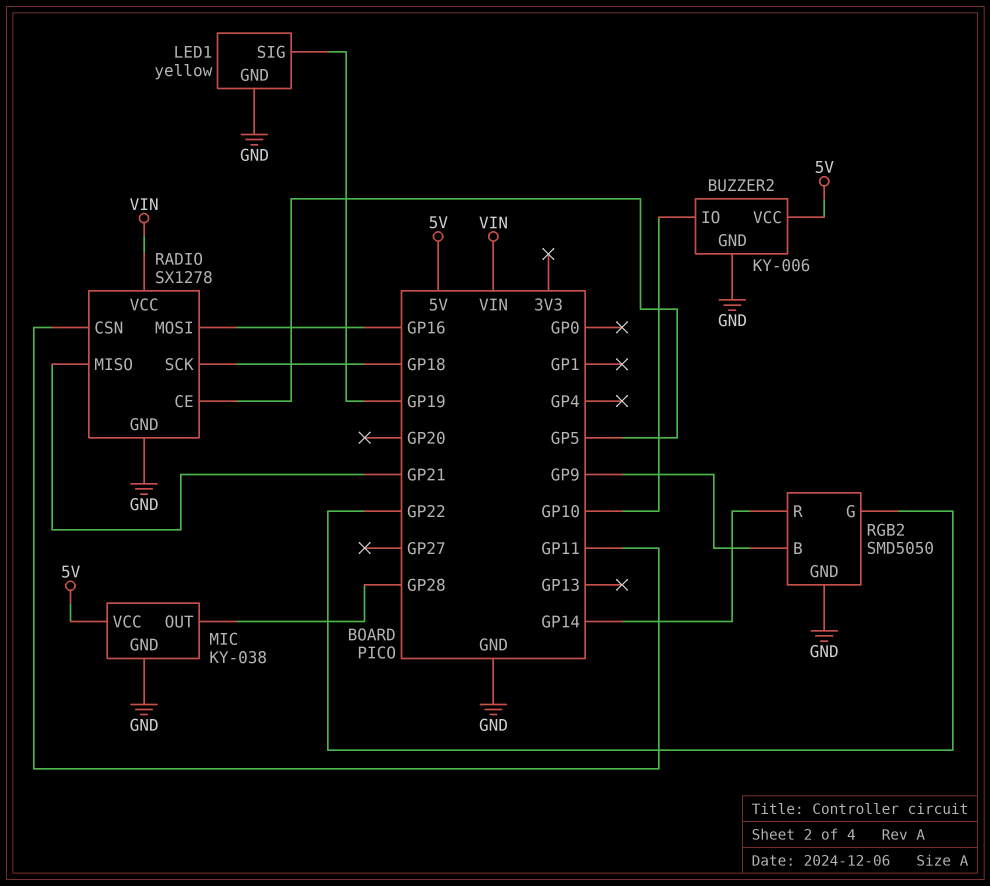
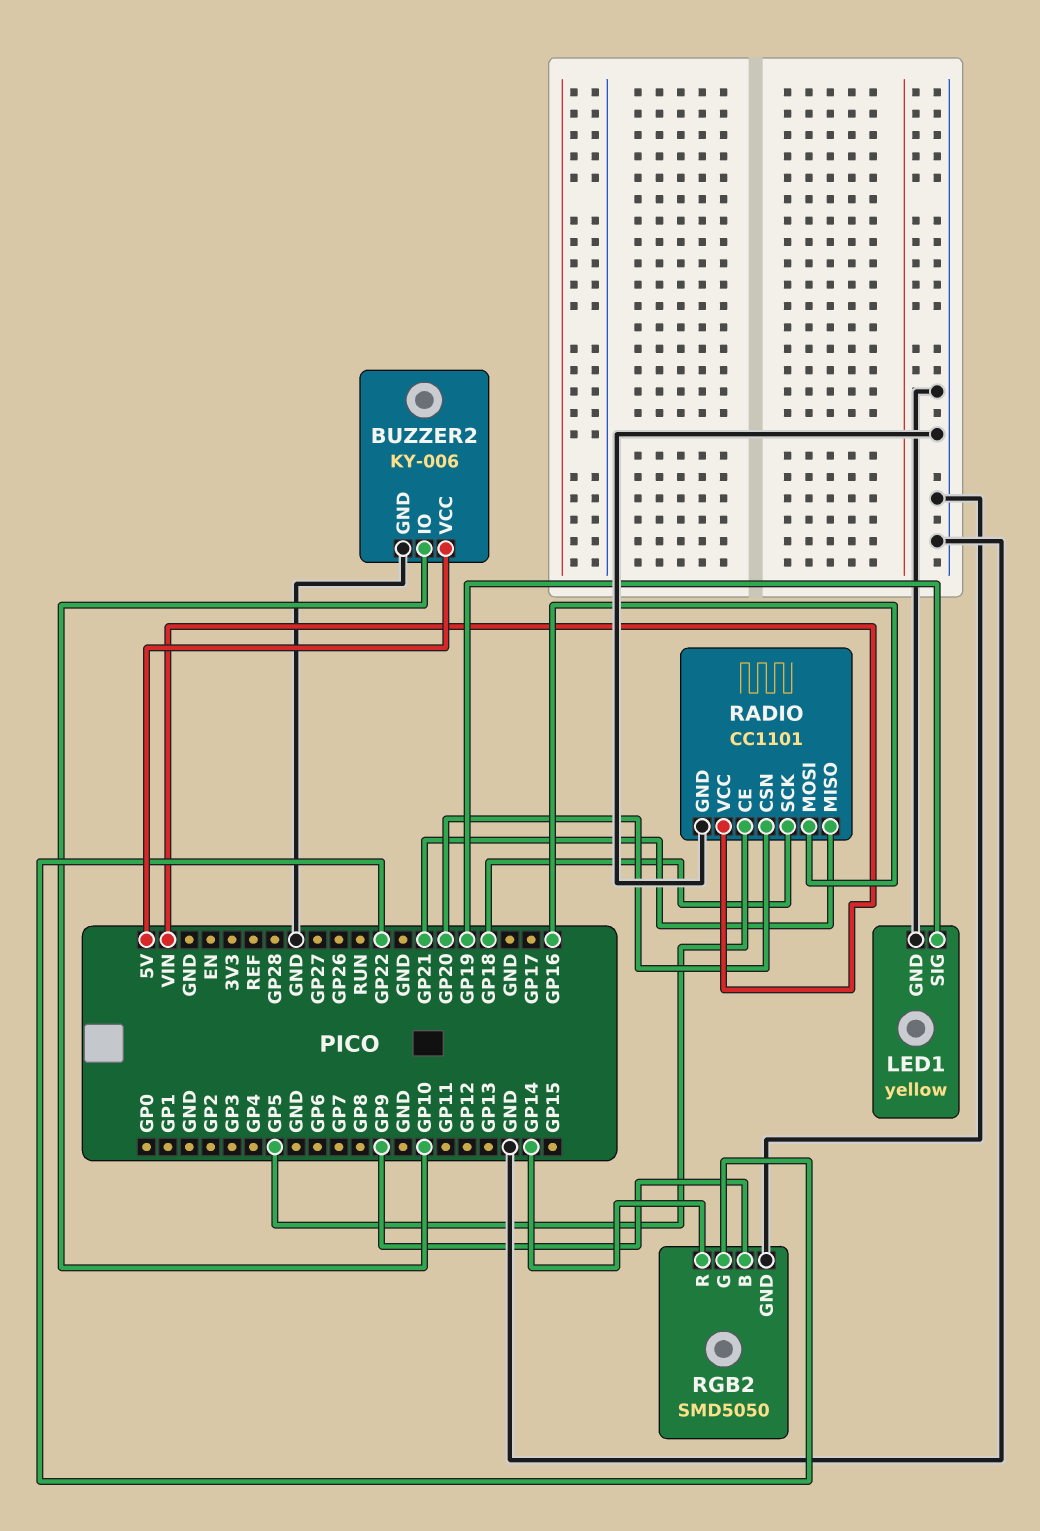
MIC: KY-038 -> none
MIC pin GND: GND -> none
MIC pin OUT: GP28 -> none
MIC pin VCC: 5V -> none
RADIO: SX1278 -> CC1101
RADIO pin CSN: GP11 -> GP20

